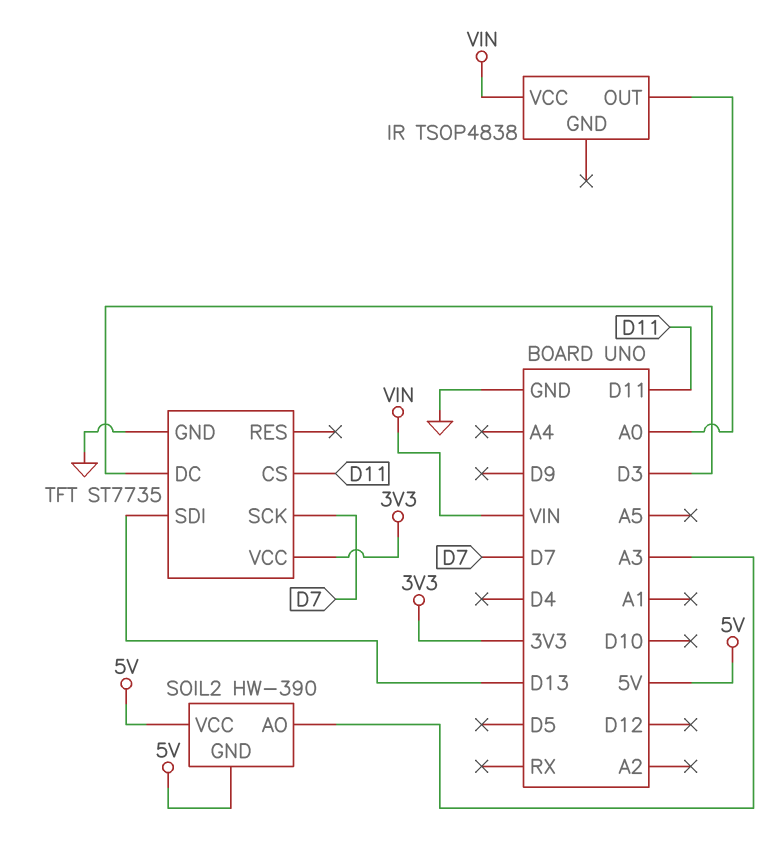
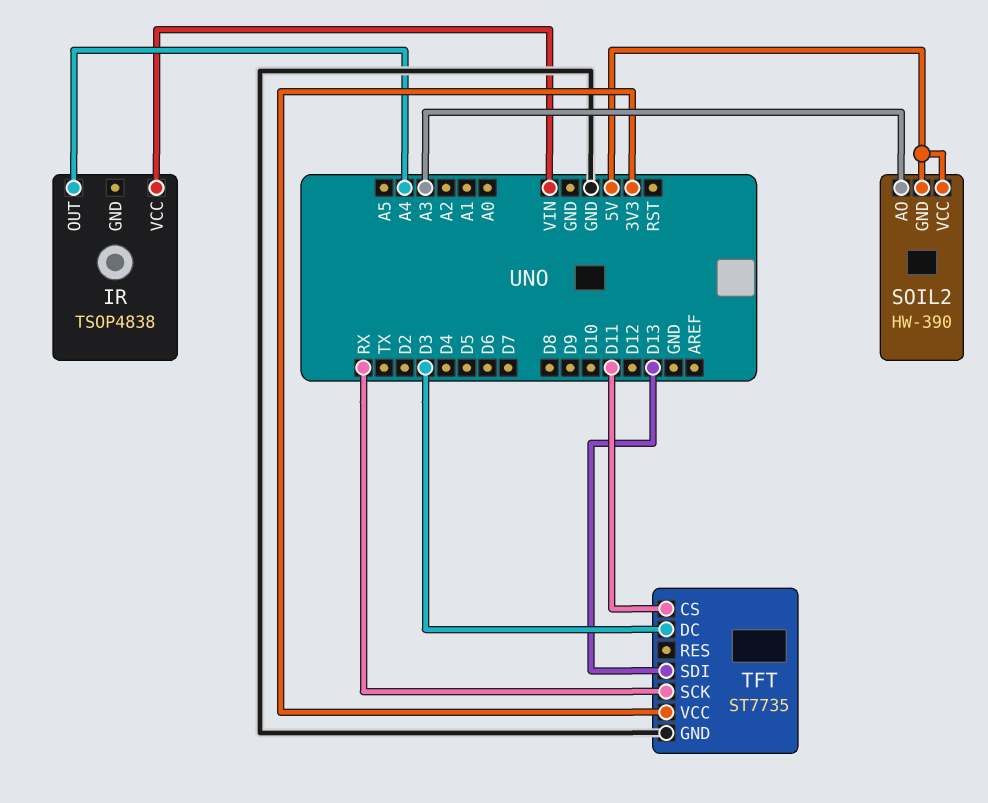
IR pin OUT: A0 -> A4
TFT pin SCK: D7 -> RX

